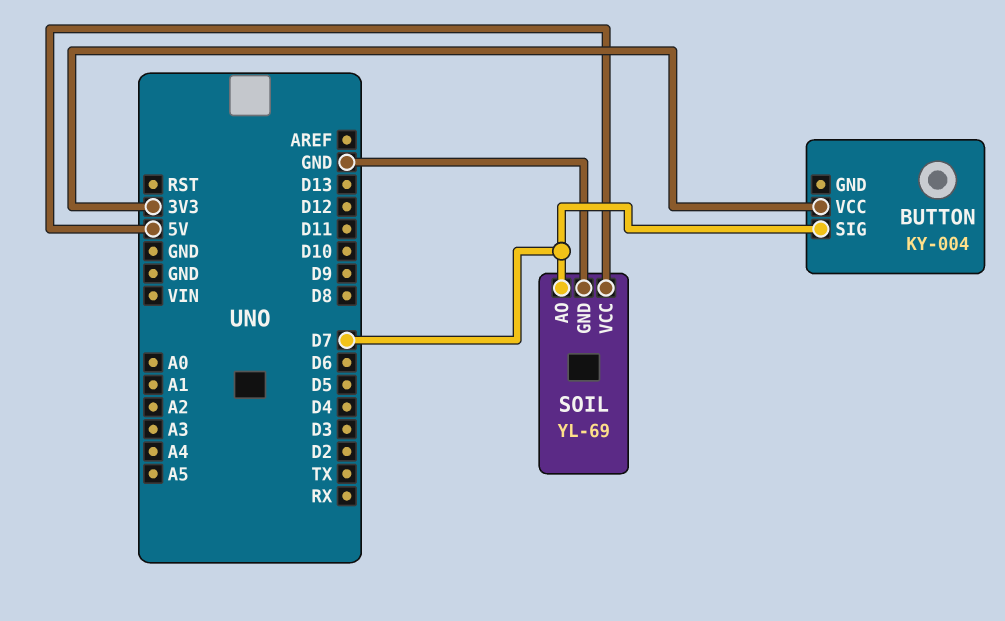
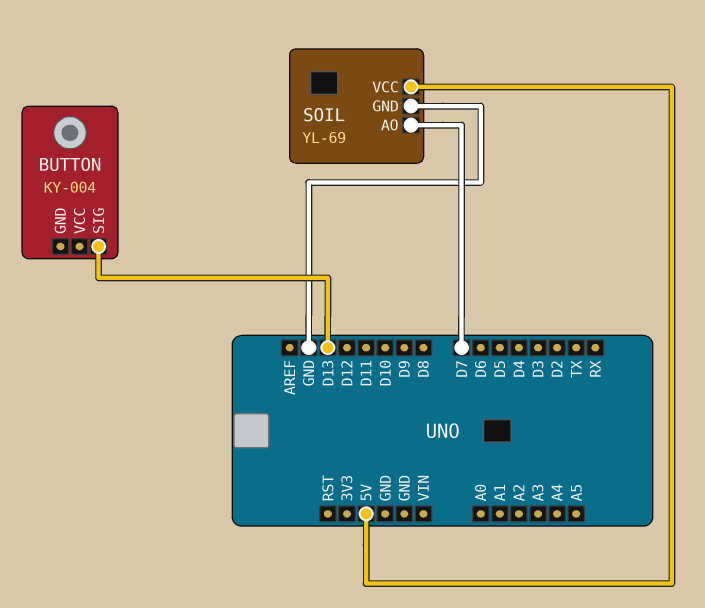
BUTTON pin SIG: D7 -> D13
BUTTON pin VCC: 3V3 -> none

